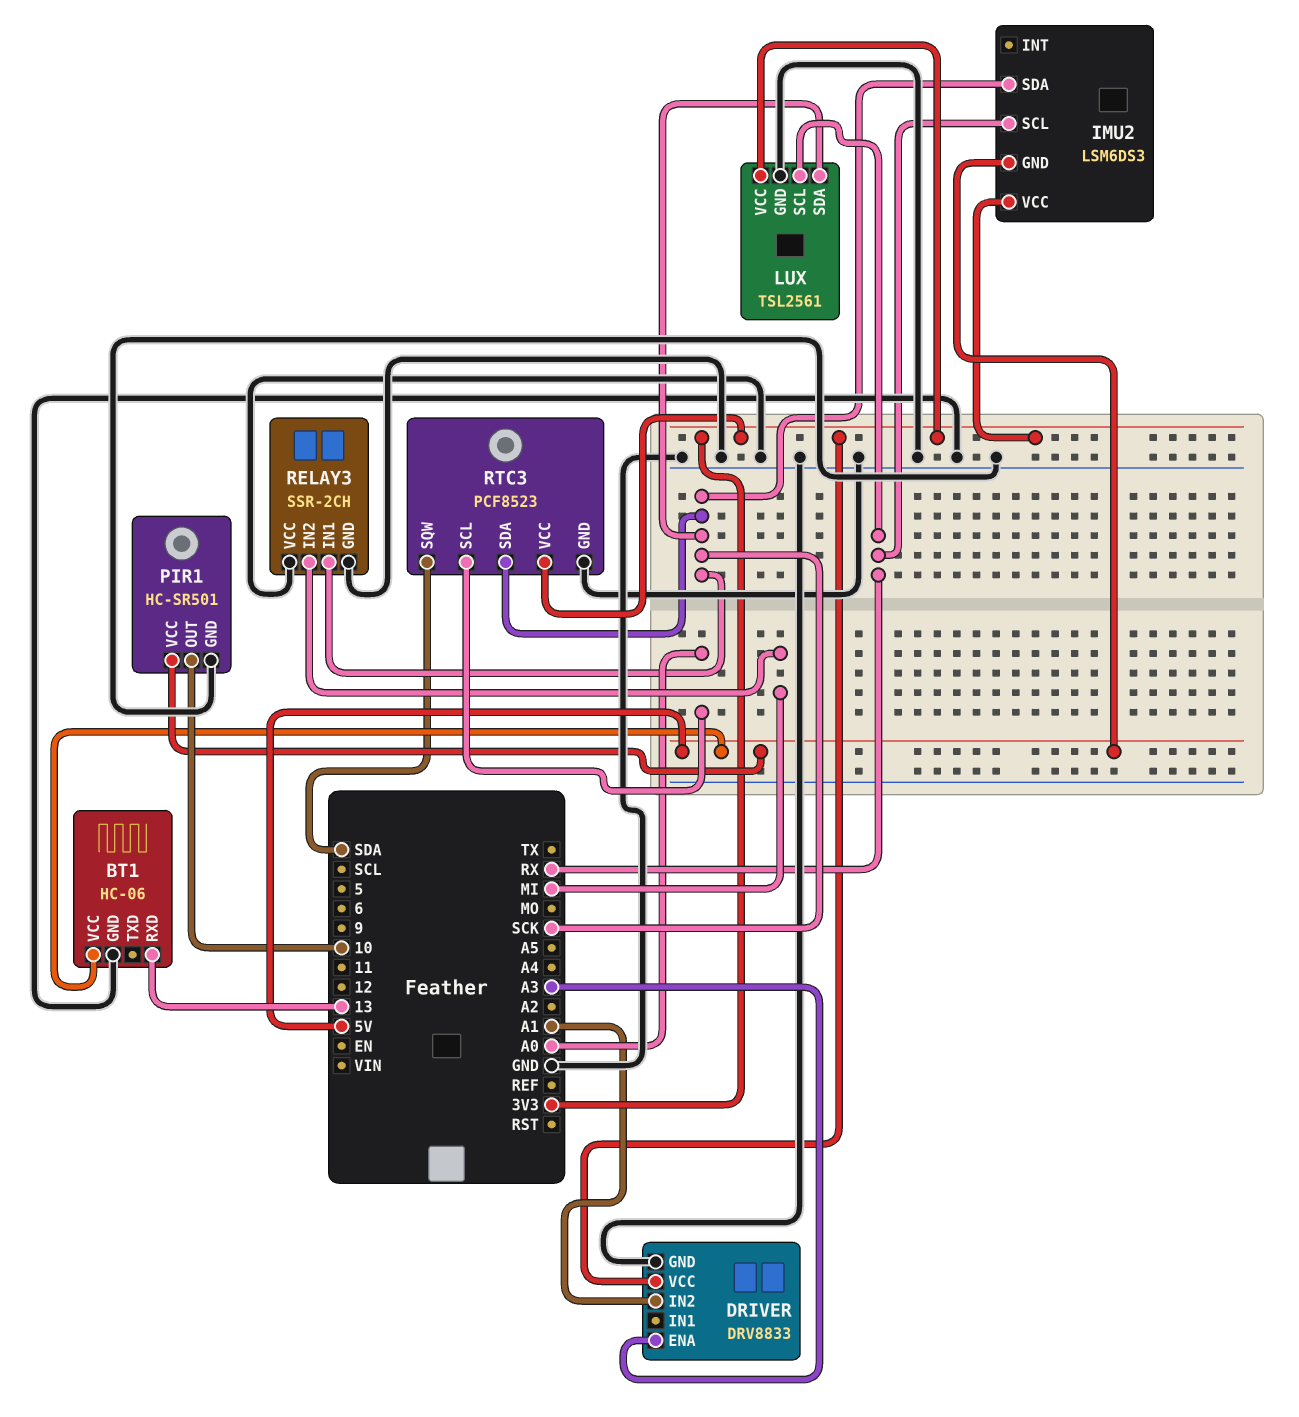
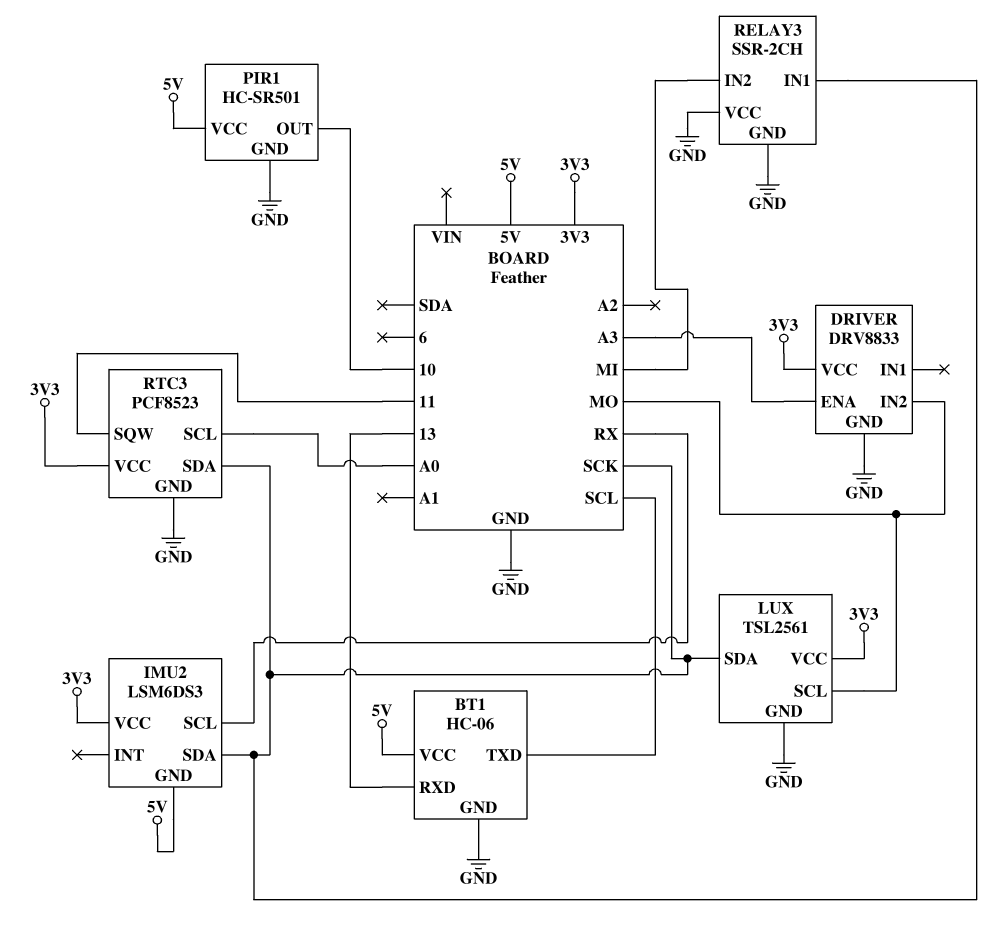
BT1 pin TXD: none -> SCL
DRIVER pin IN2: A1 -> MO
LUX pin SCL: RX -> MO
RTC3 pin SQW: SDA -> 11

